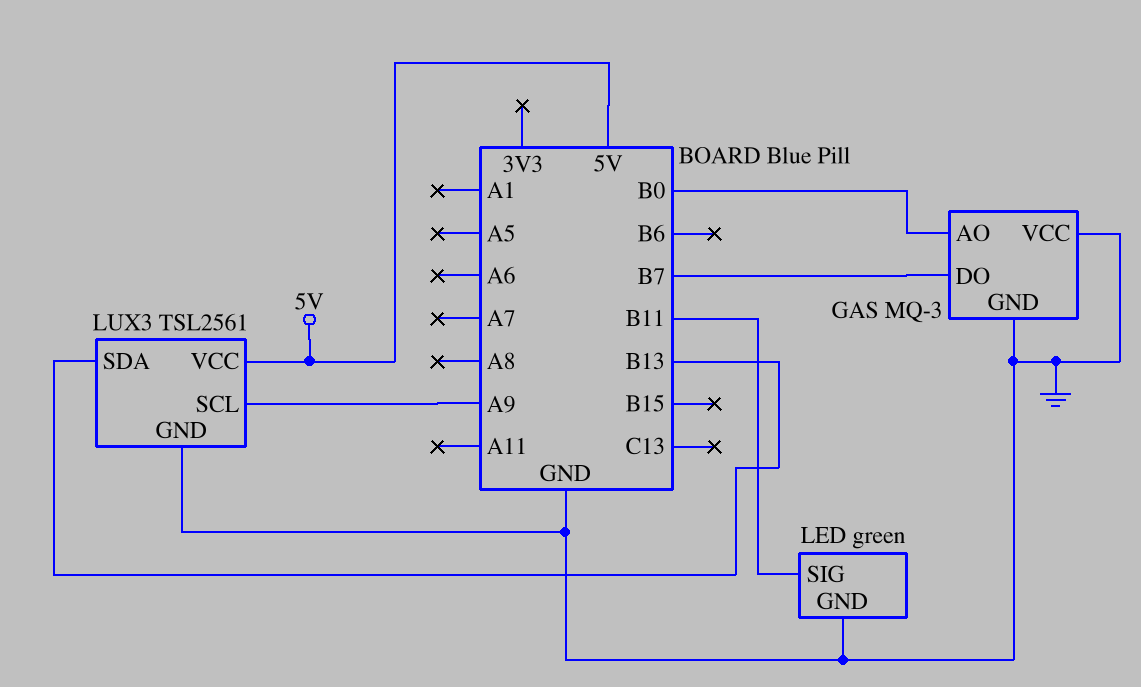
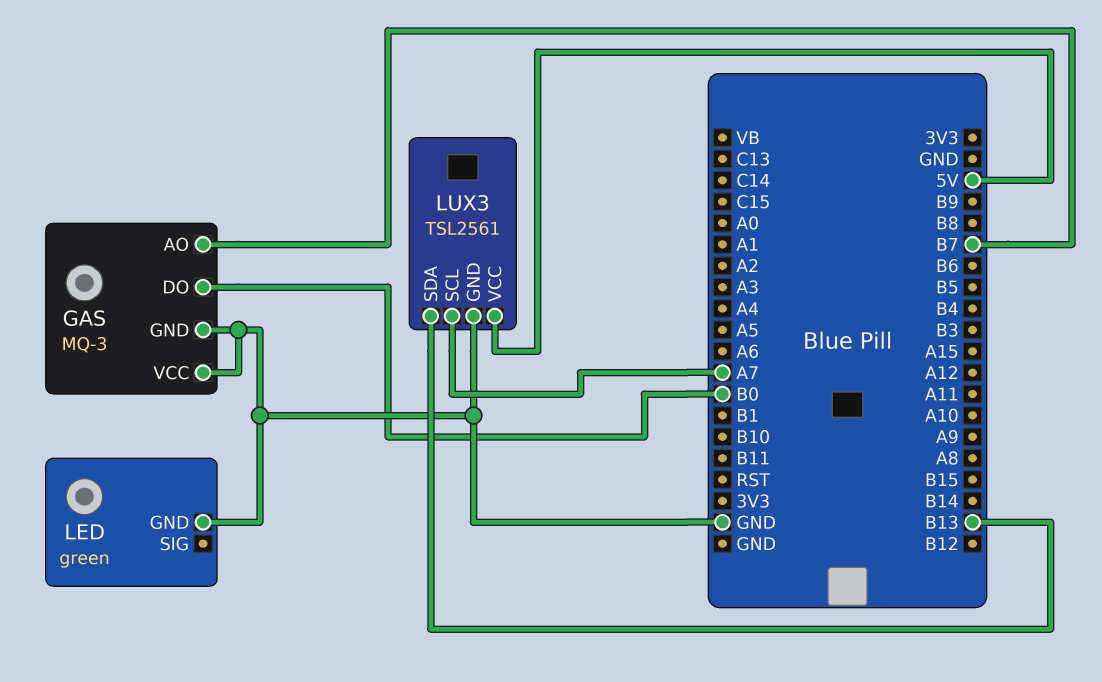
GAS pin AO: B0 -> B7
GAS pin DO: B7 -> B0
LED pin SIG: B11 -> none
LUX3 pin SCL: A9 -> A7

